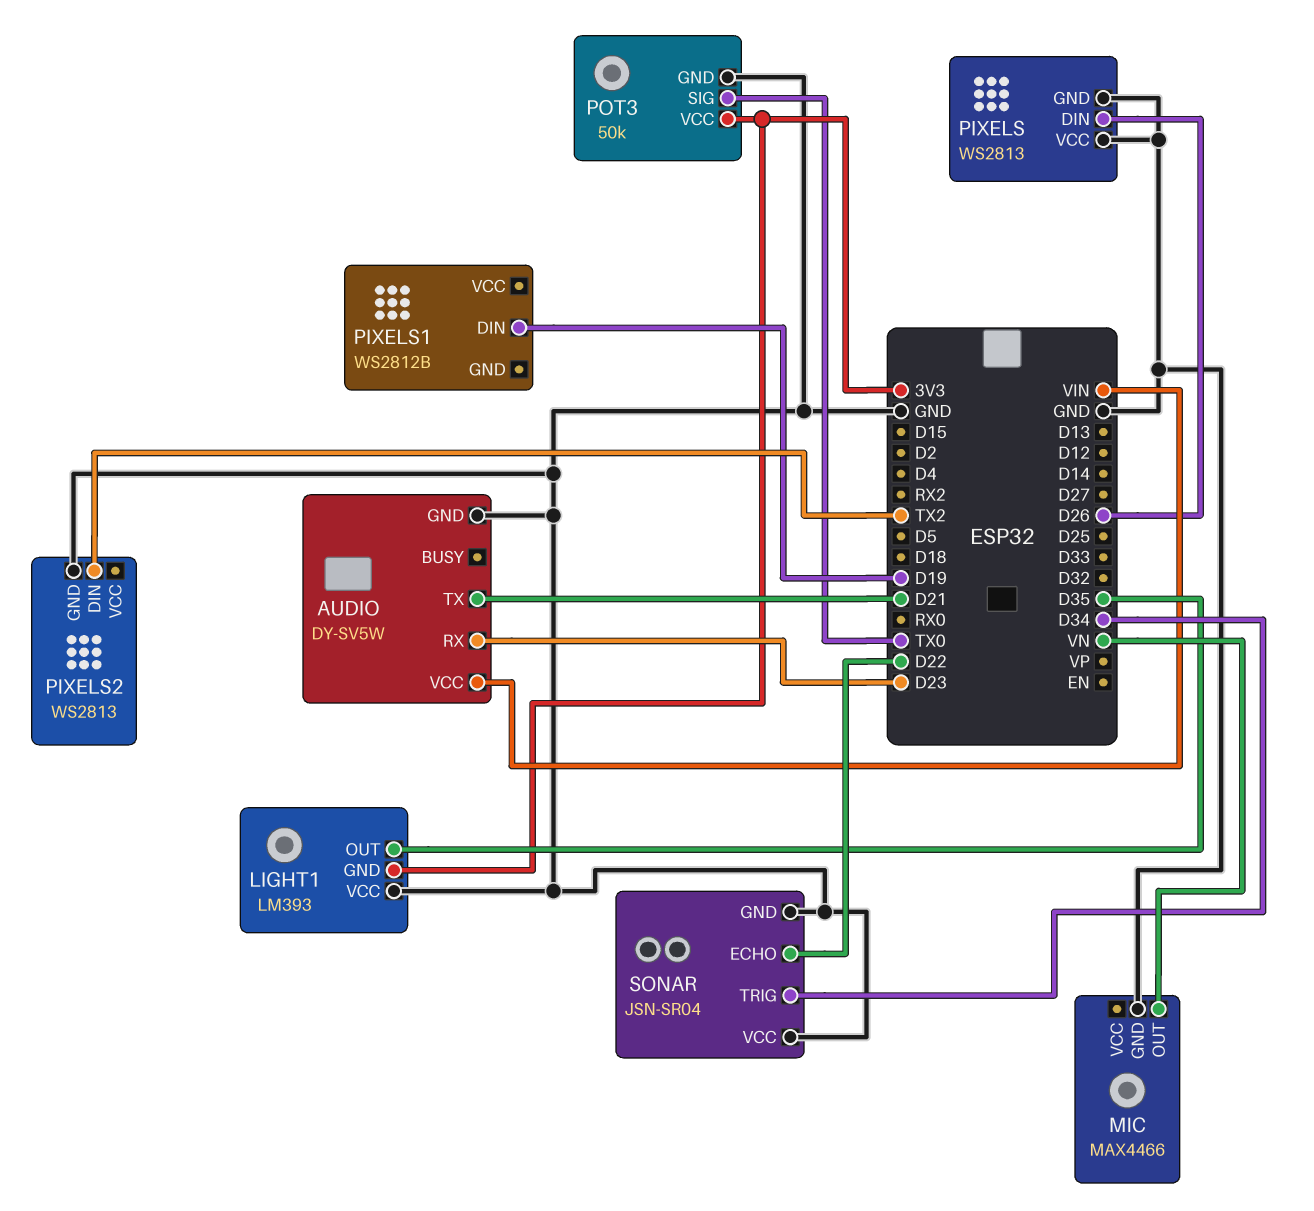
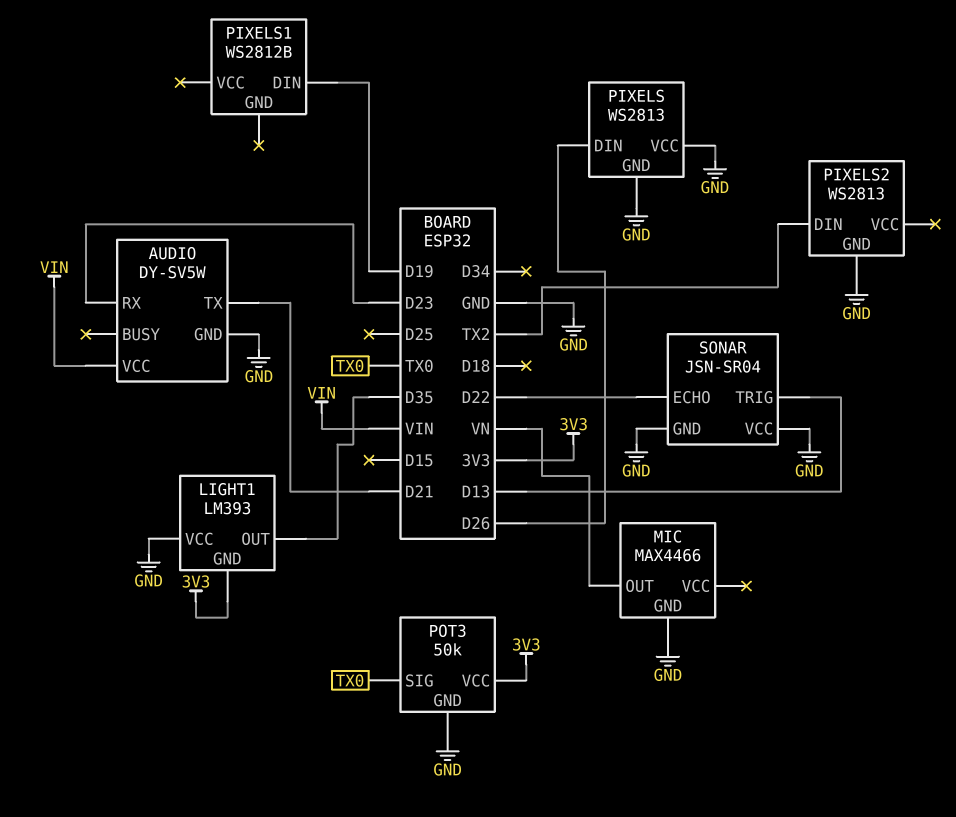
SONAR pin TRIG: D34 -> D13

